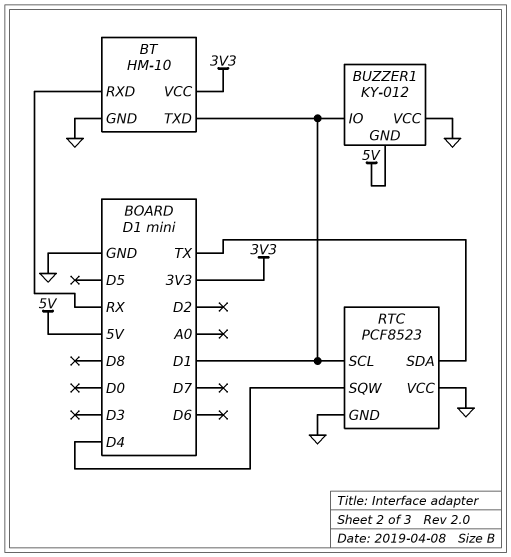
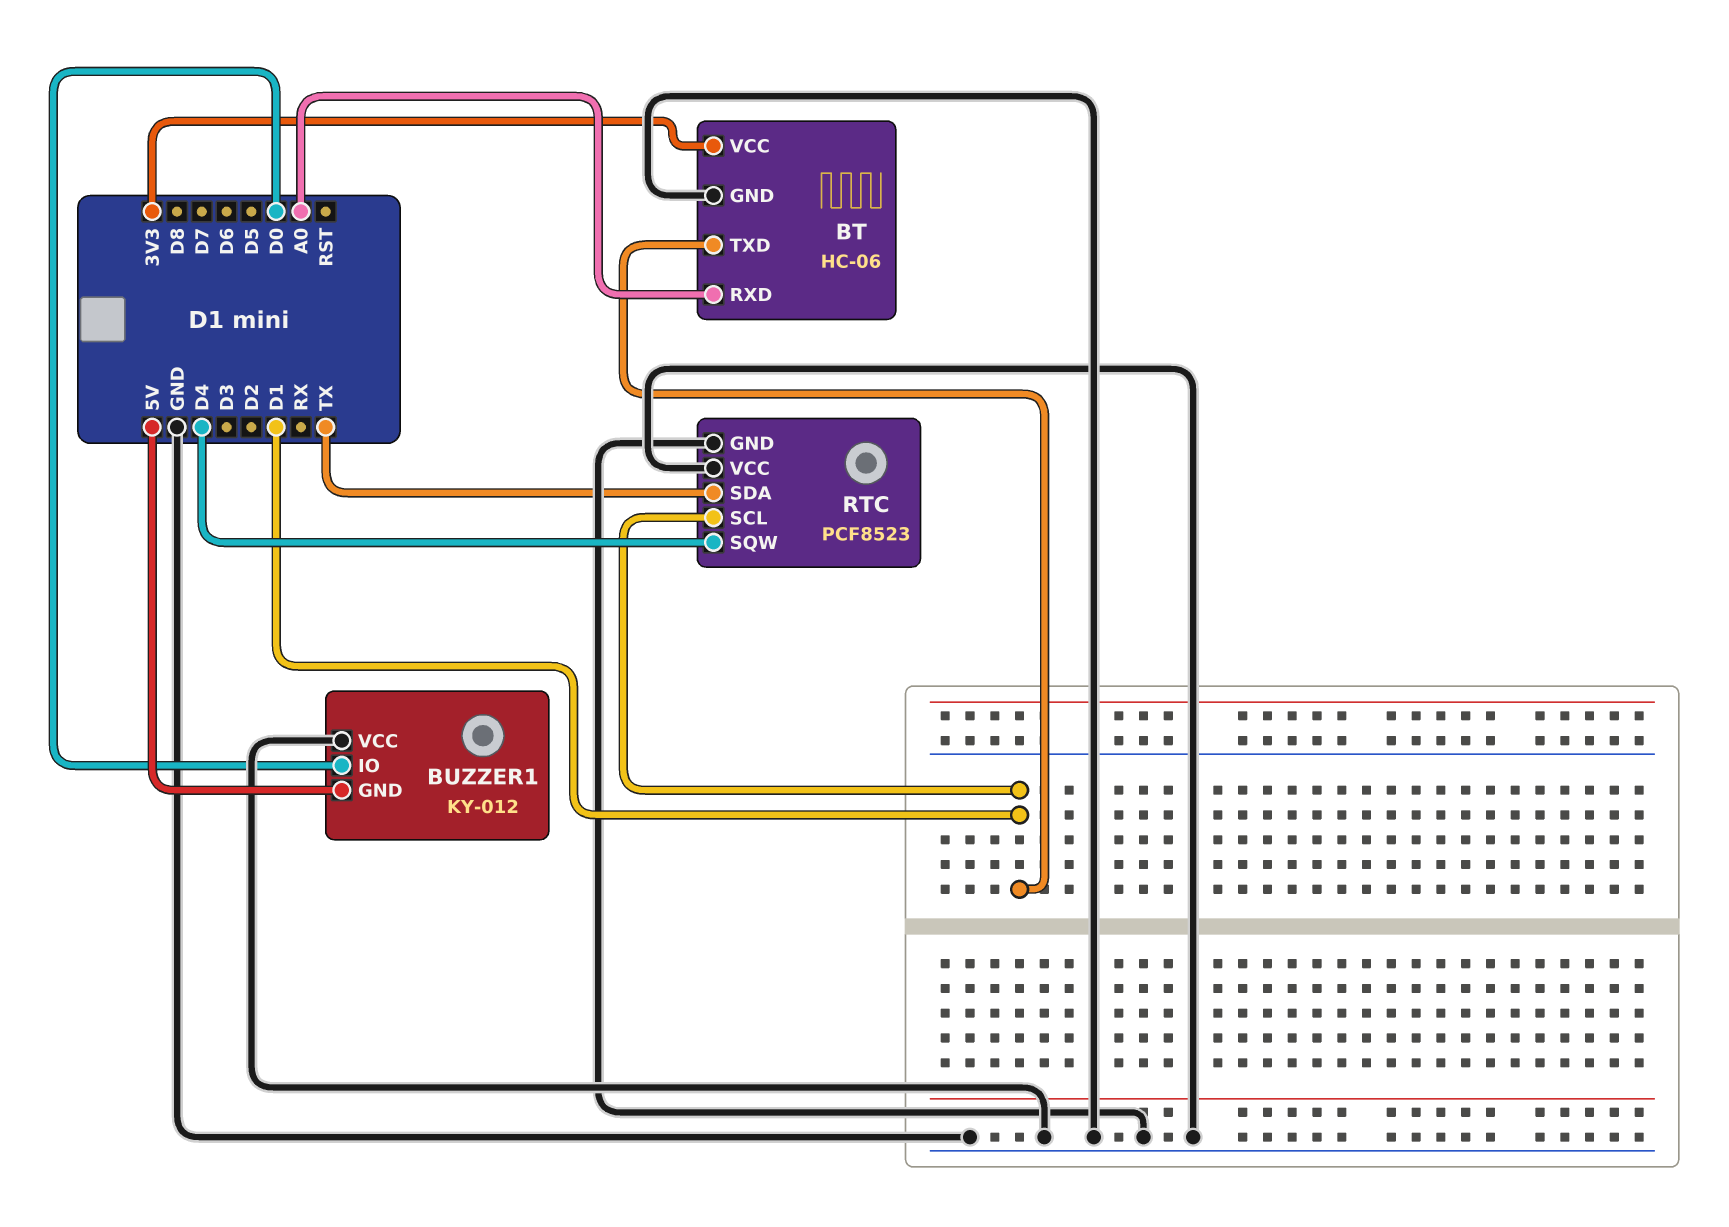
BT: HM-10 -> HC-06
BT pin RXD: RX -> A0
BUZZER1 pin IO: D1 -> D0

